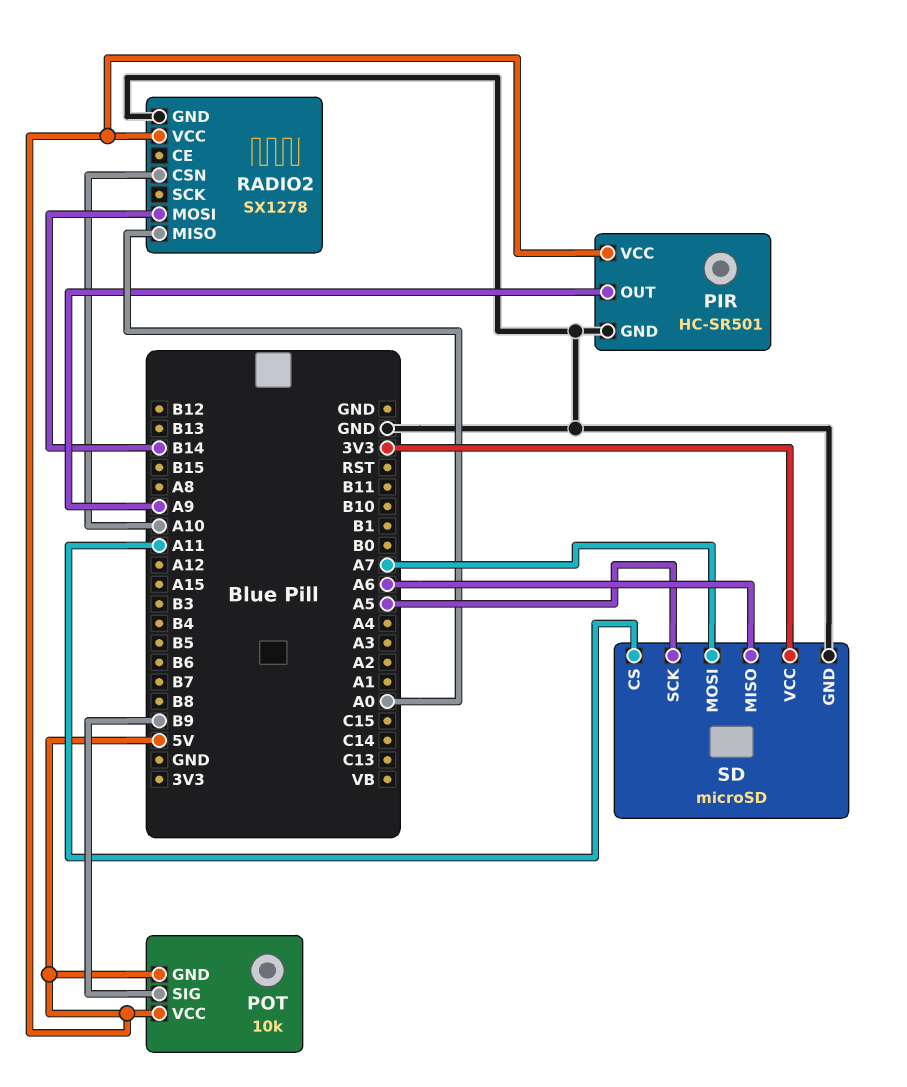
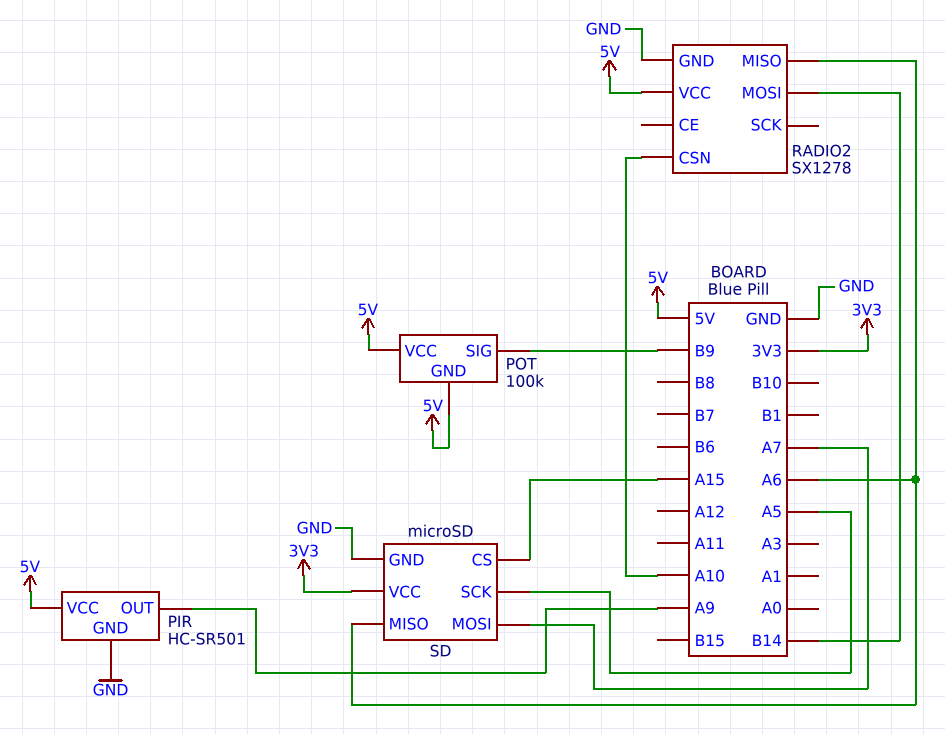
POT: 10k -> 100k
RADIO2 pin MISO: A0 -> A6
SD pin CS: A11 -> A15

